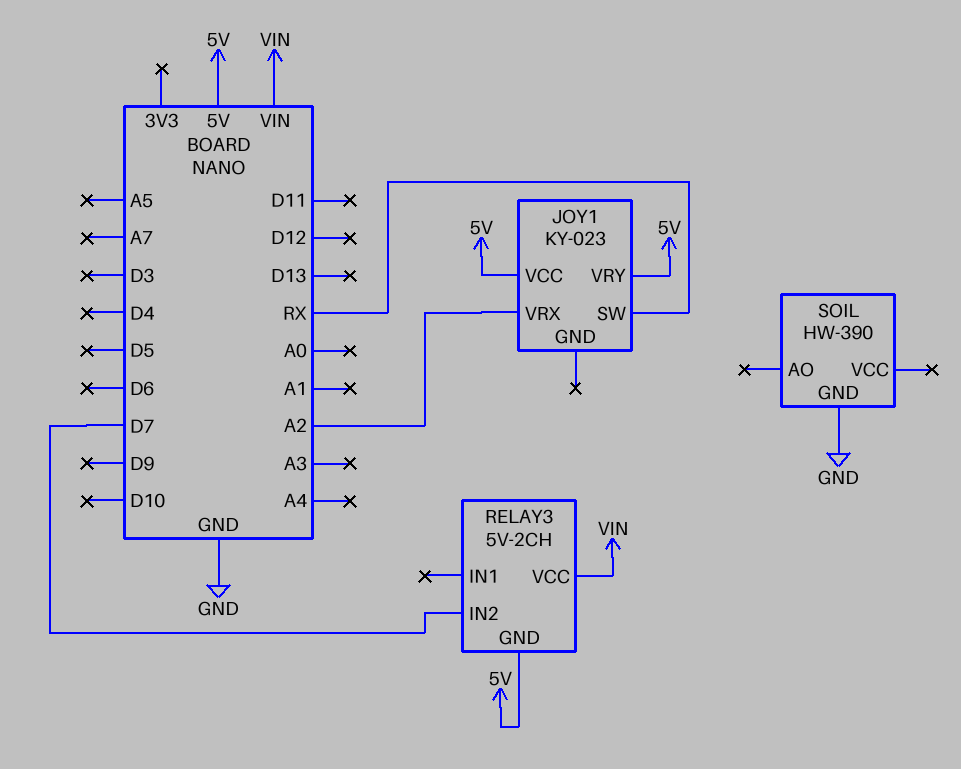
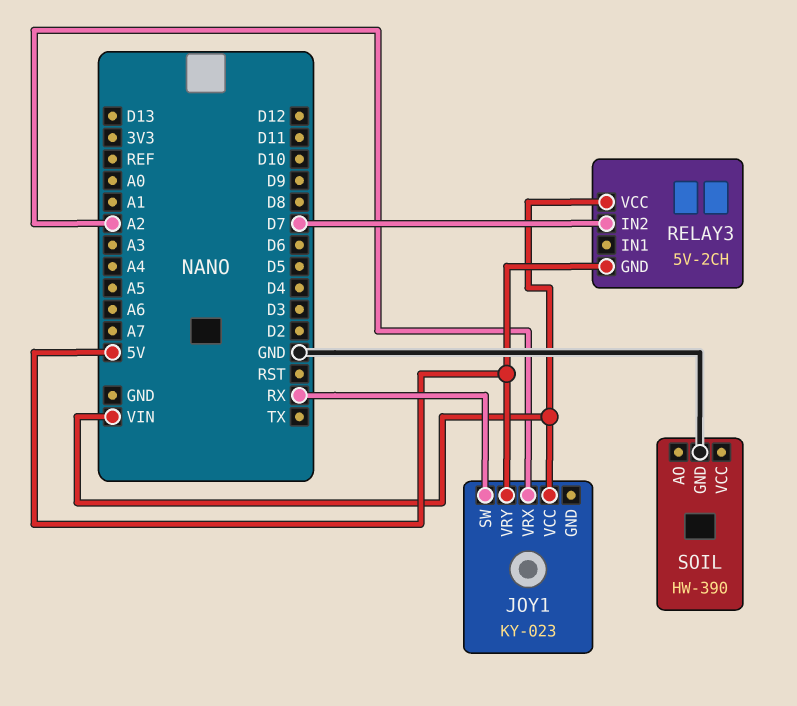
JOY1 pin VCC: 5V -> VIN

